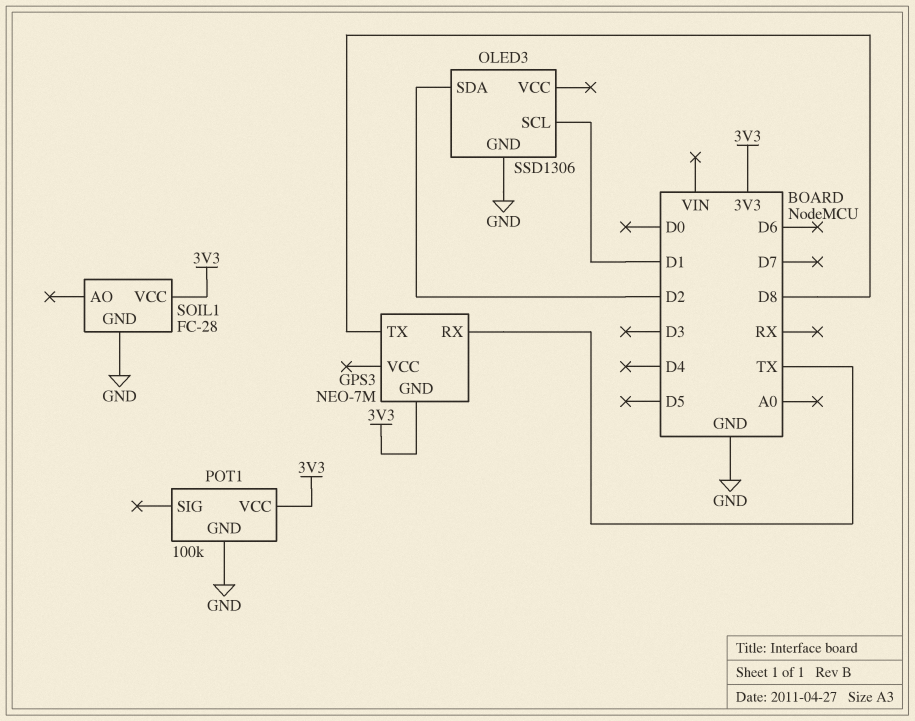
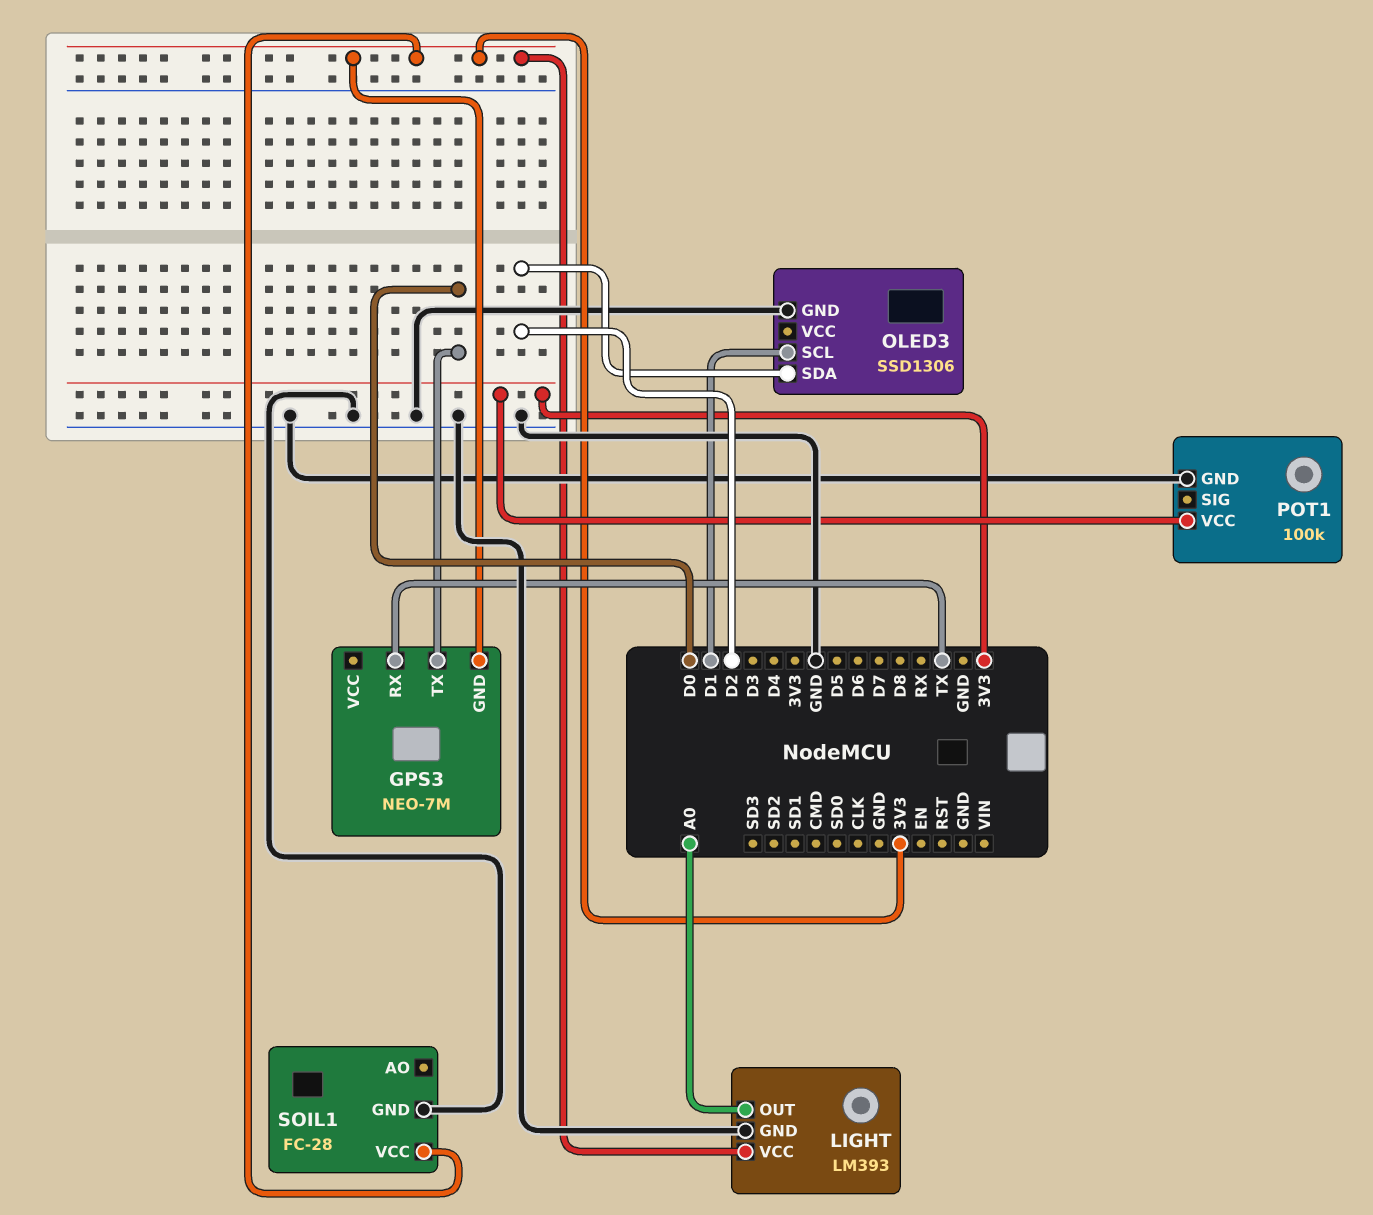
GPS3 pin TX: D8 -> D0
LIGHT: none -> LM393
LIGHT pin GND: none -> GND
LIGHT pin OUT: none -> A0
LIGHT pin VCC: none -> 3V3

